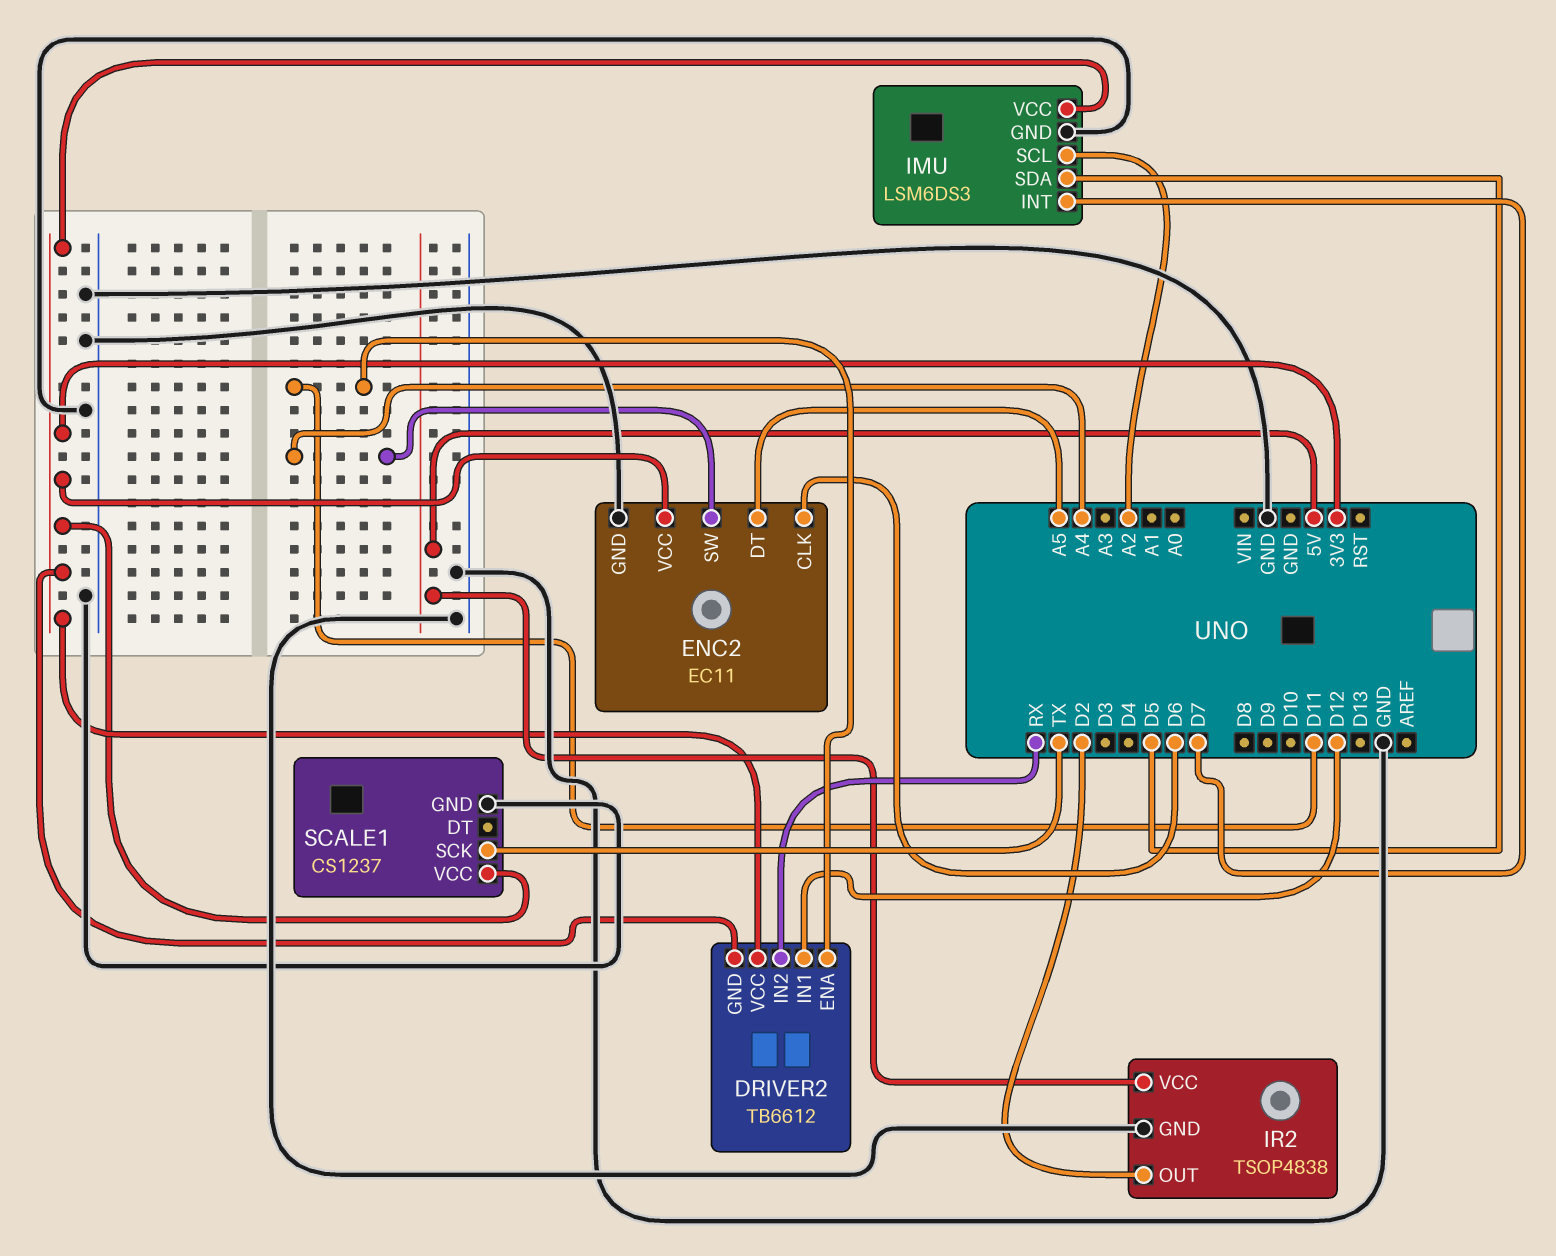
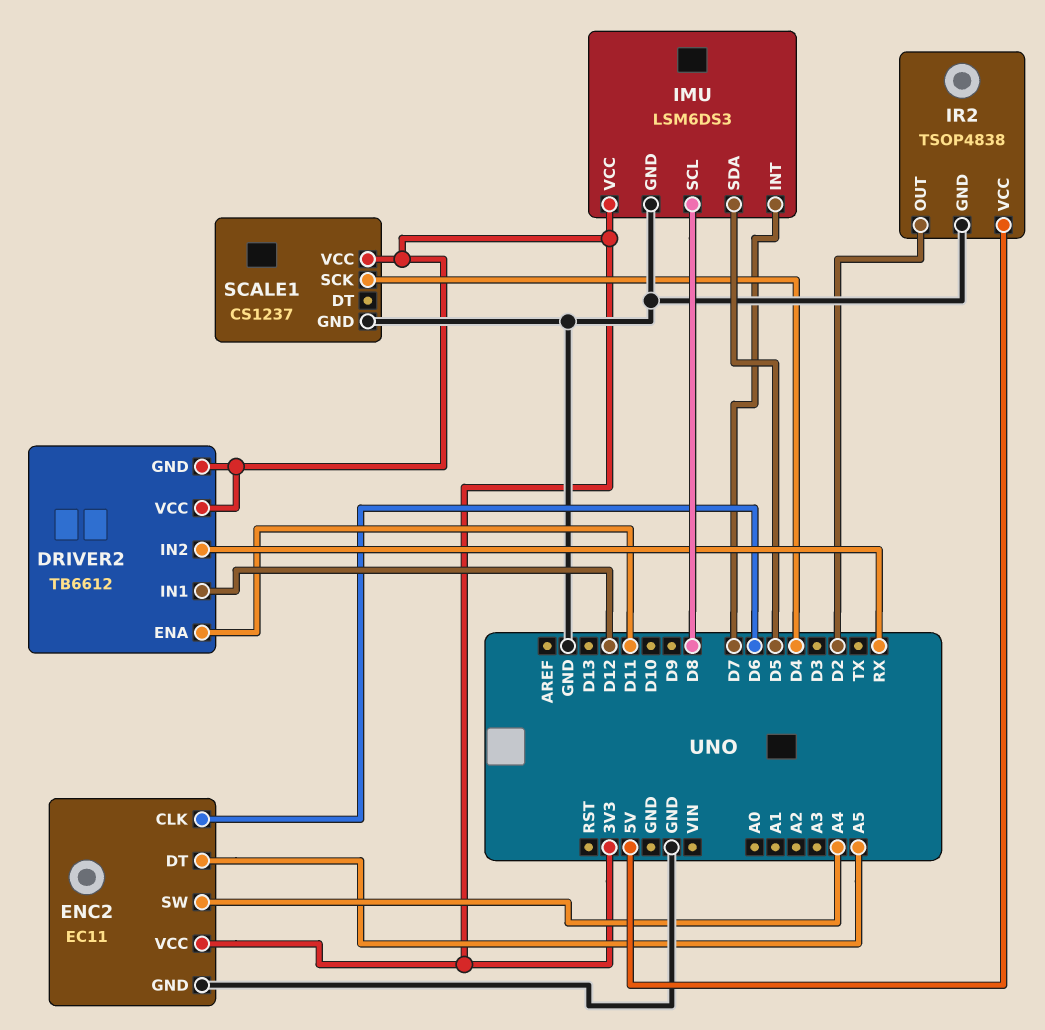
IMU pin SCL: A2 -> D8
SCALE1 pin SCK: TX -> D4

